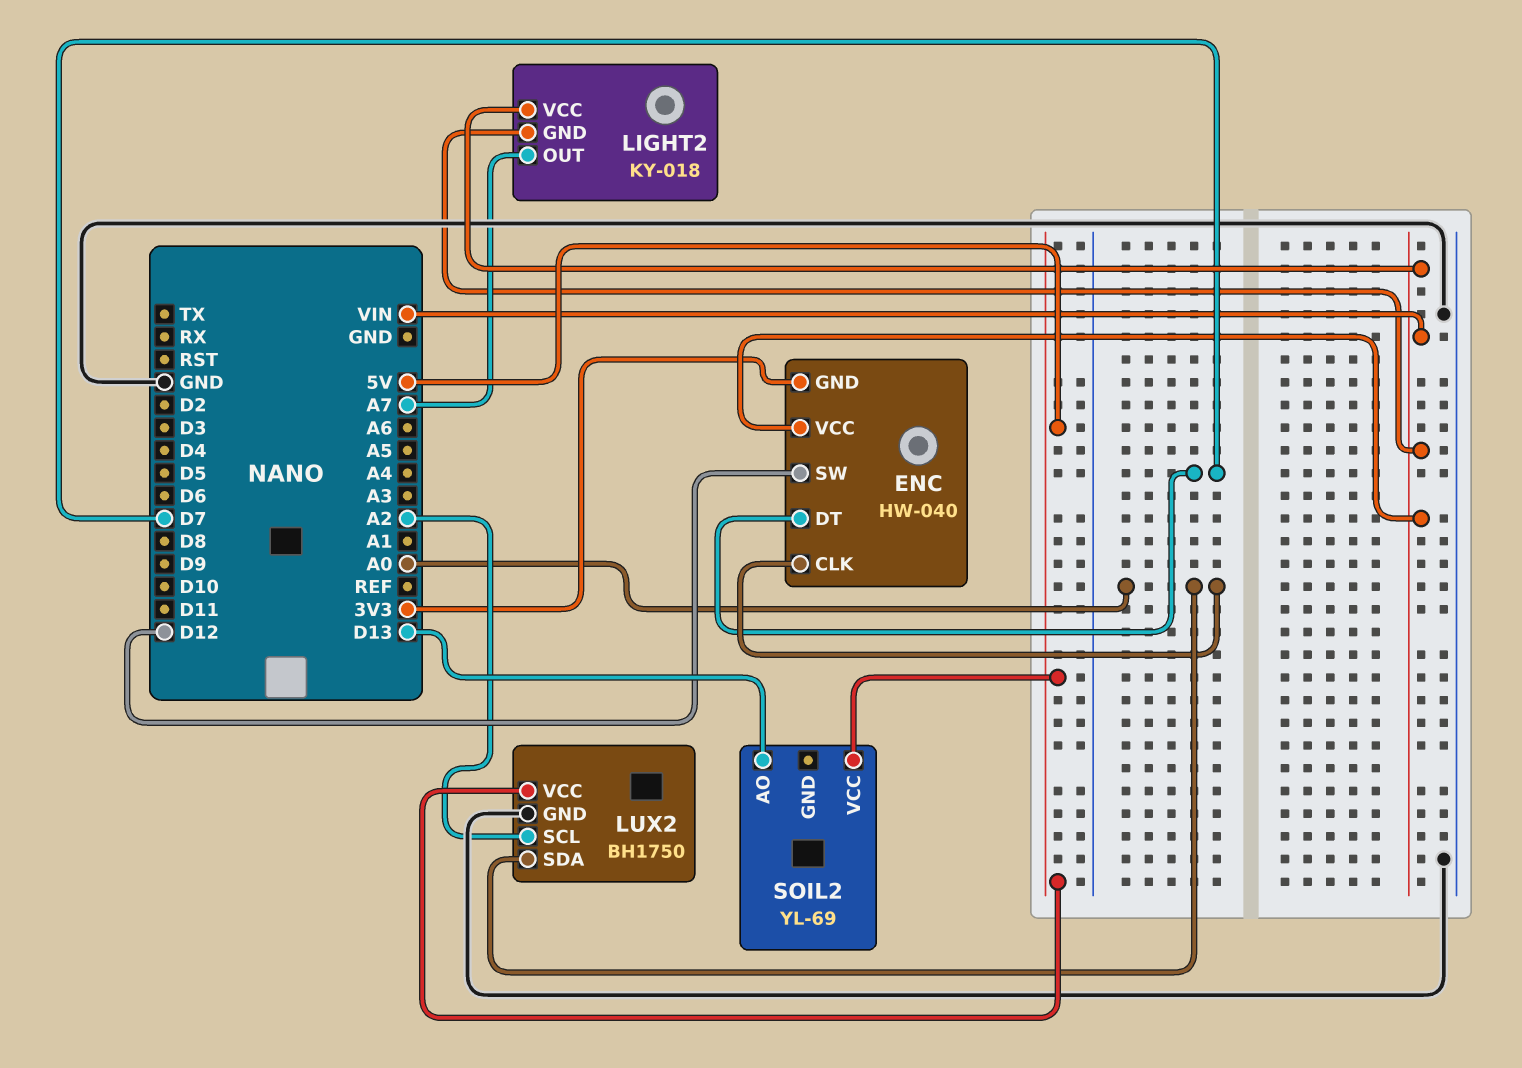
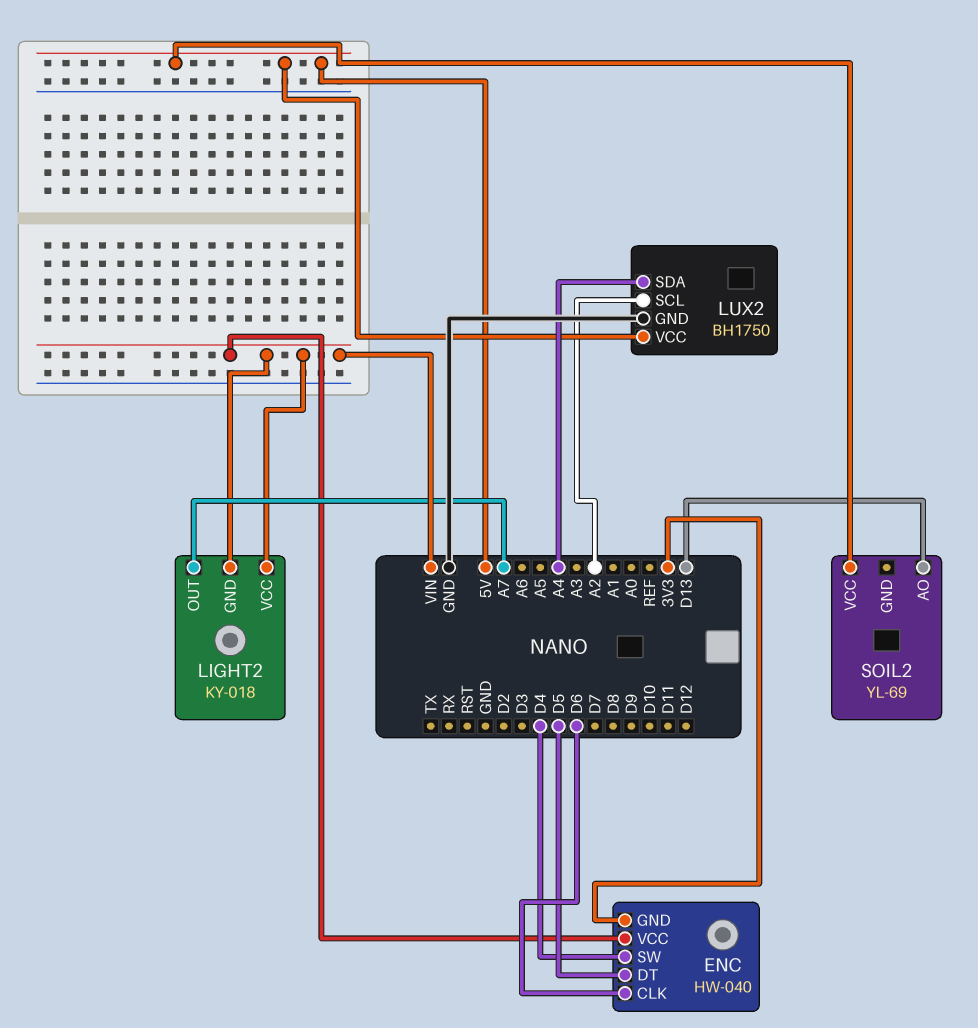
ENC pin CLK: A0 -> D6
ENC pin DT: D7 -> D5
ENC pin SW: D12 -> D4
LUX2 pin SDA: A0 -> A4

